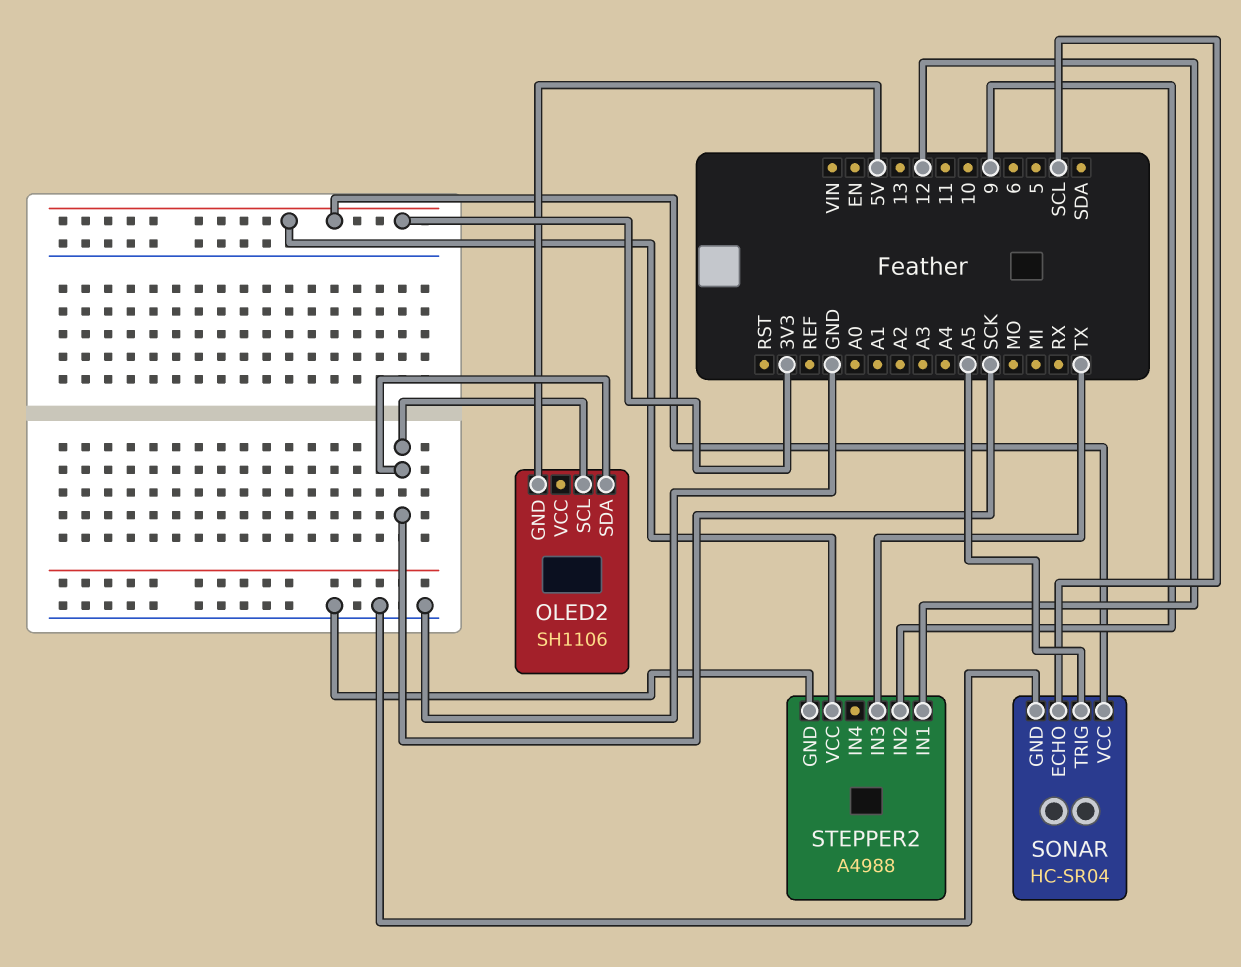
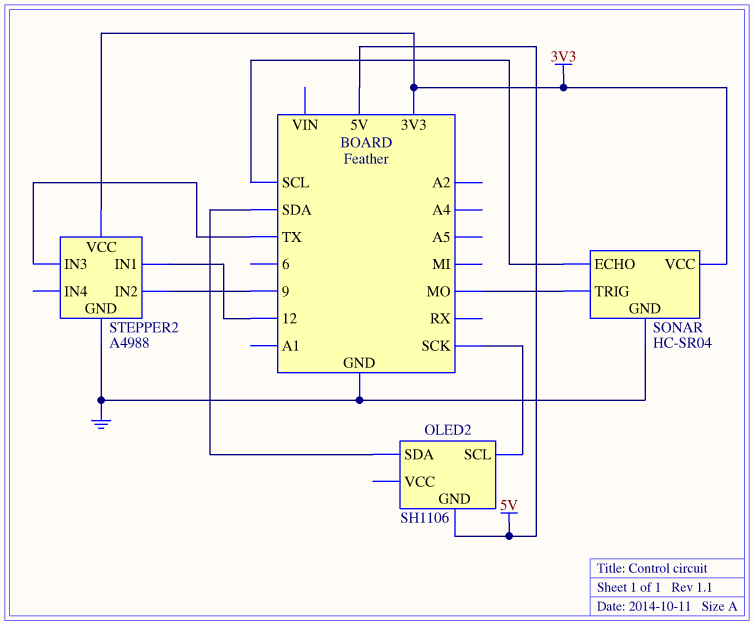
OLED2 pin SDA: SCK -> SDA
SONAR pin TRIG: A5 -> MO

